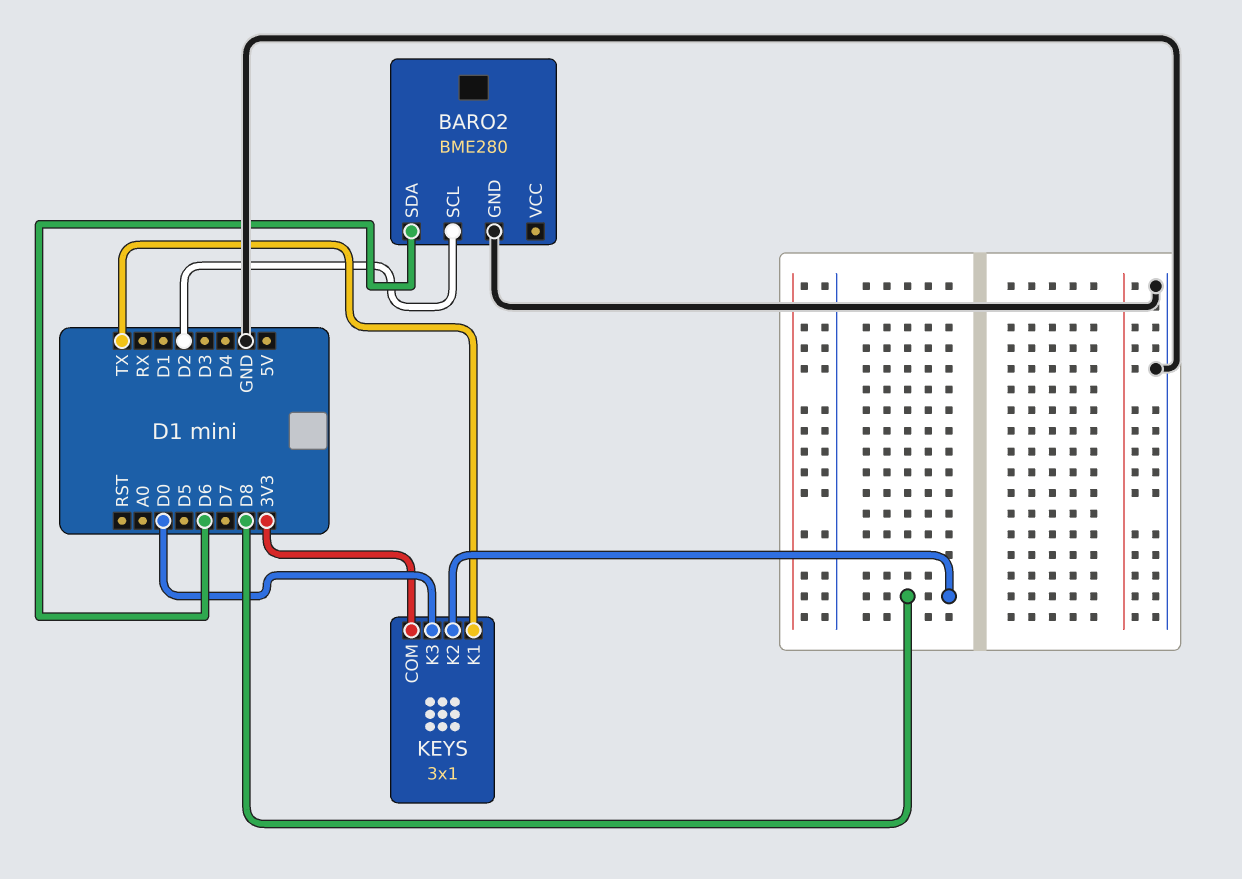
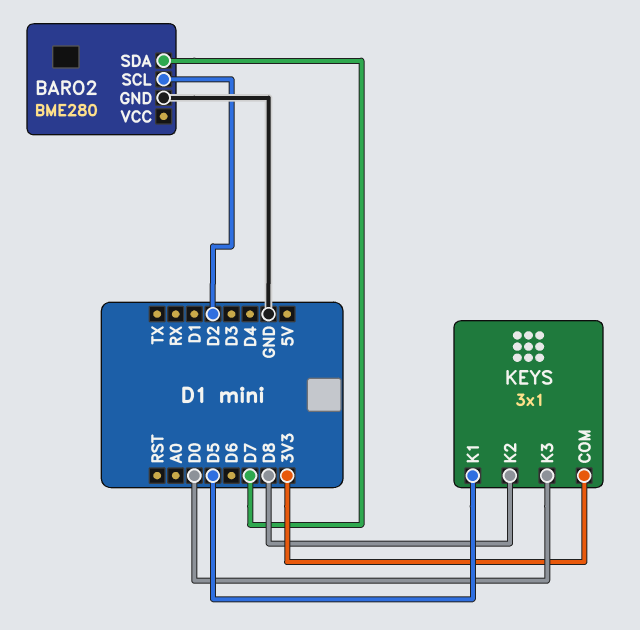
BARO2 pin SDA: D6 -> D7
KEYS pin K1: TX -> D5

